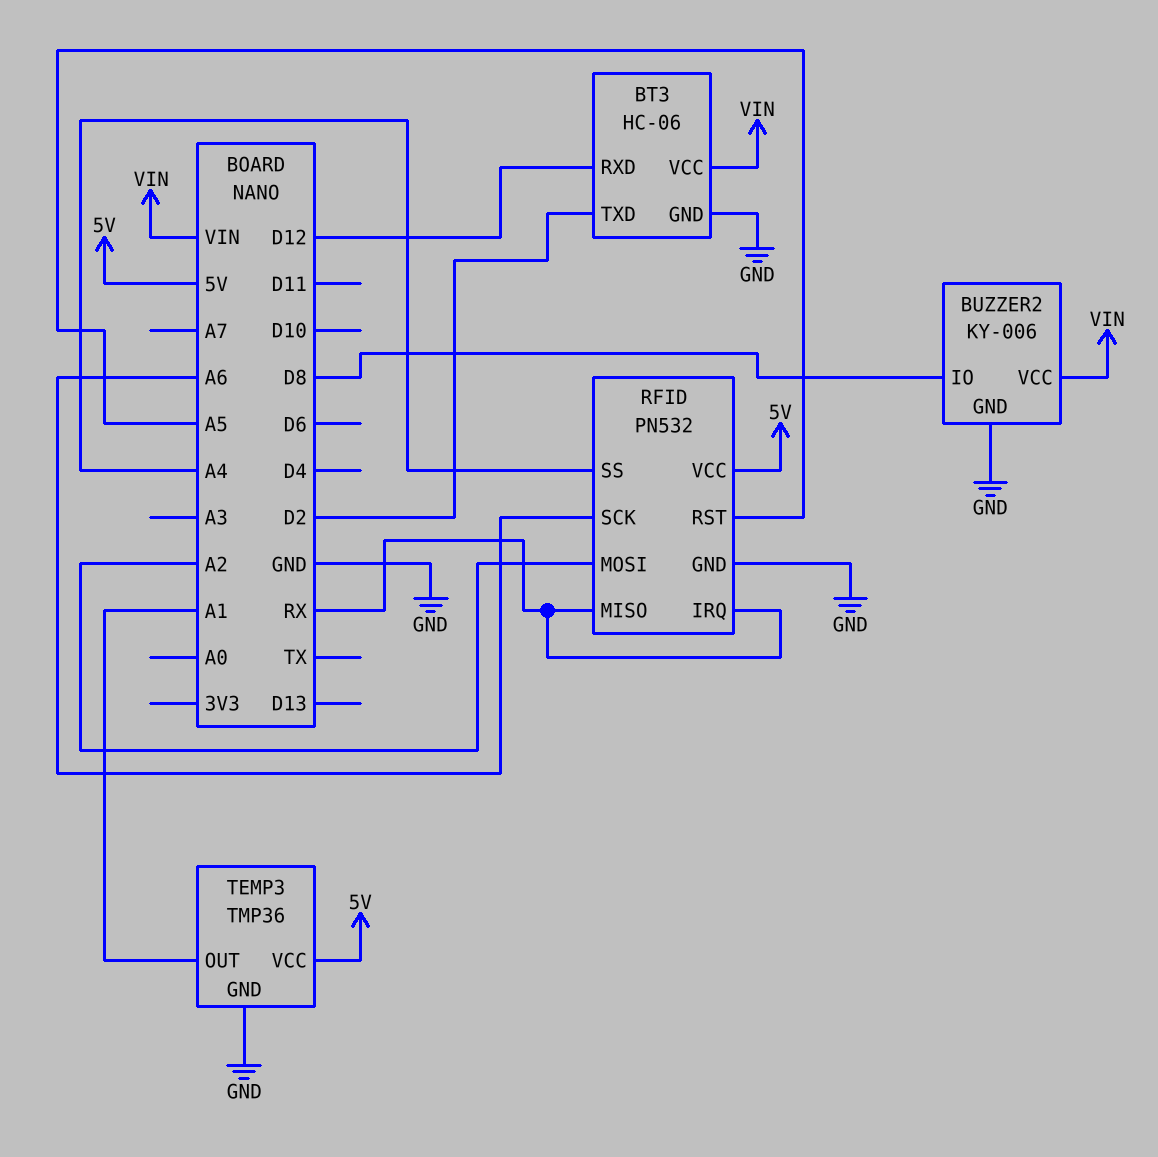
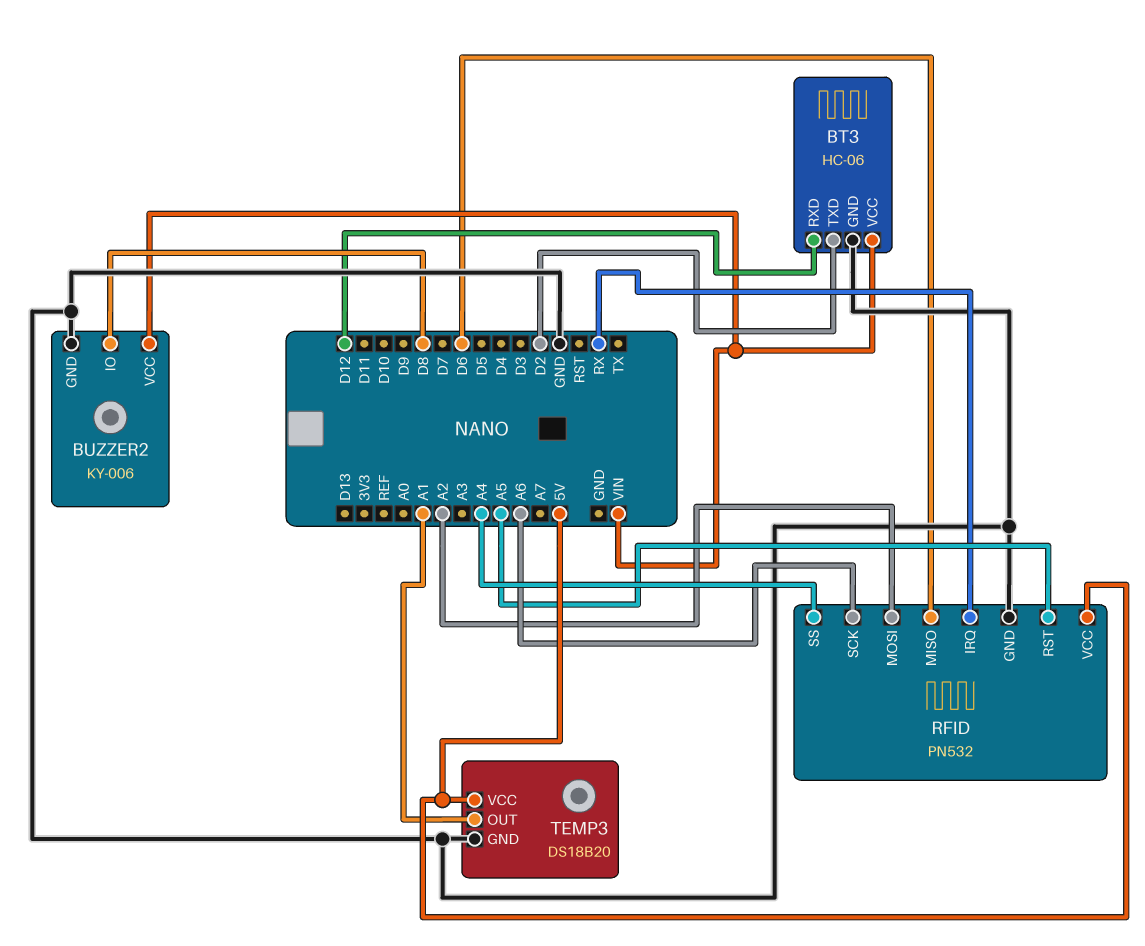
RFID pin MISO: RX -> D6
TEMP3: TMP36 -> DS18B20

